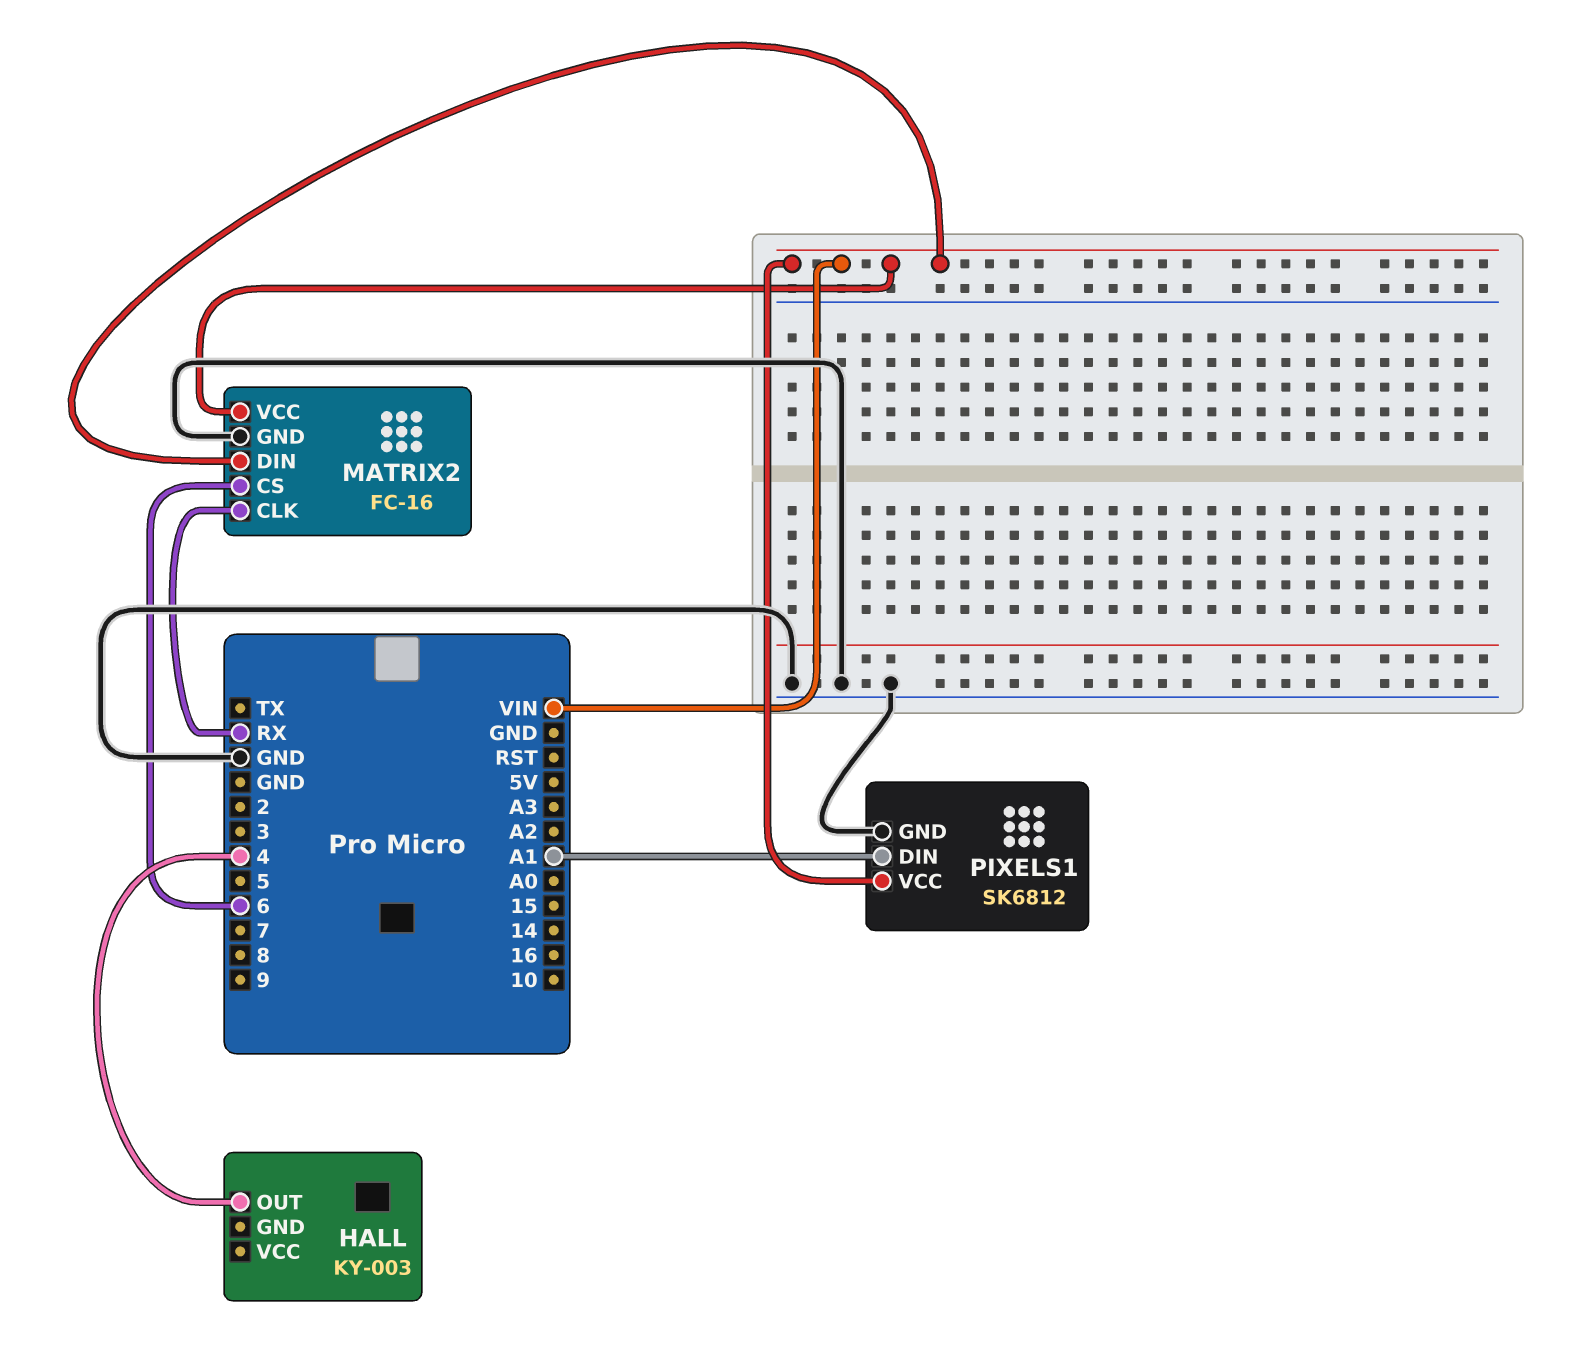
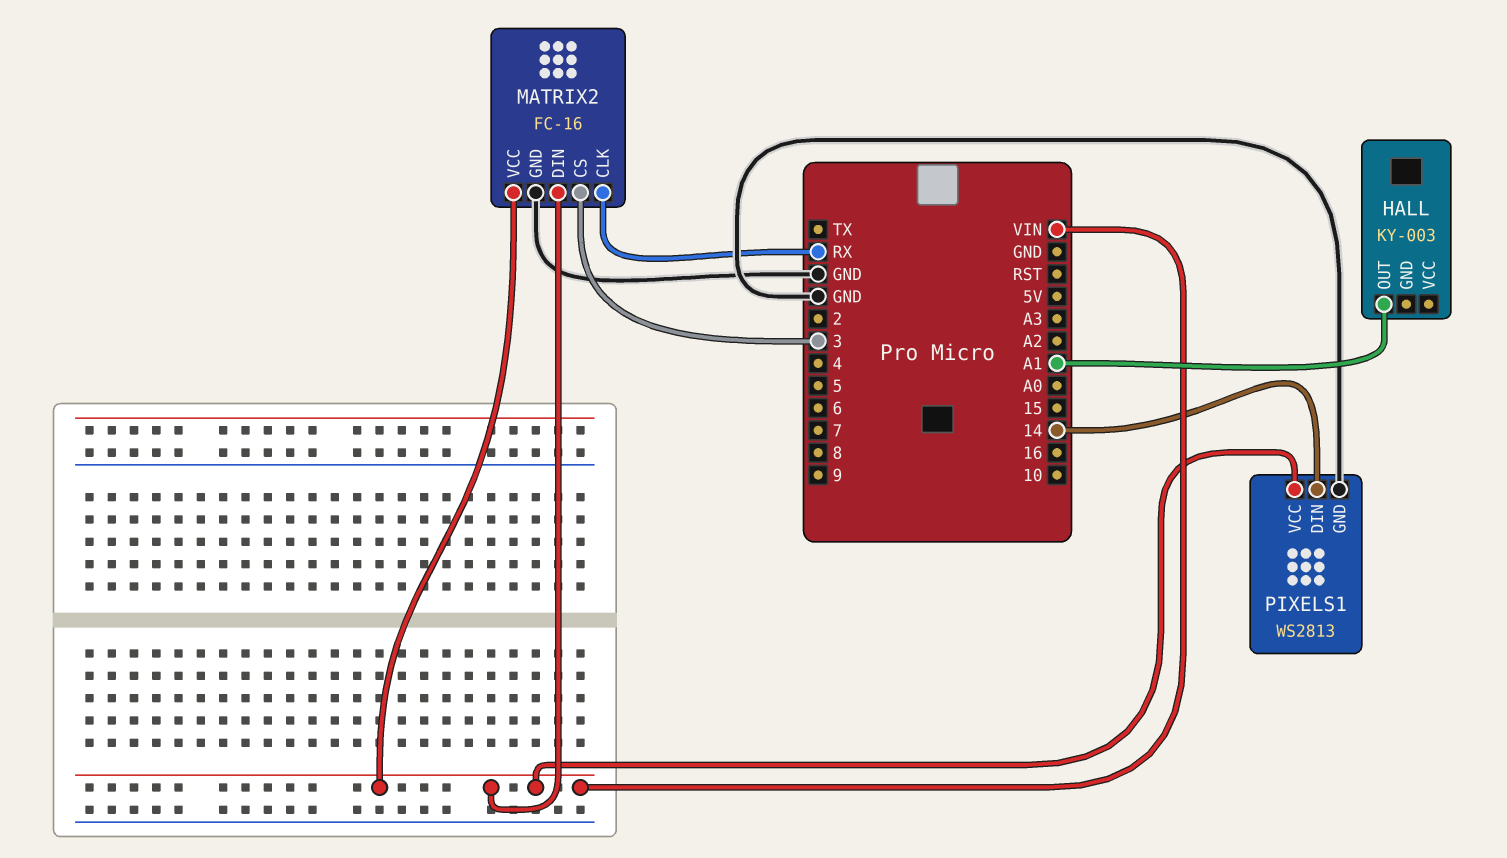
HALL pin OUT: 4 -> A1
MATRIX2 pin CS: 6 -> 3
PIXELS1: SK6812 -> WS2813
PIXELS1 pin DIN: A1 -> 14

